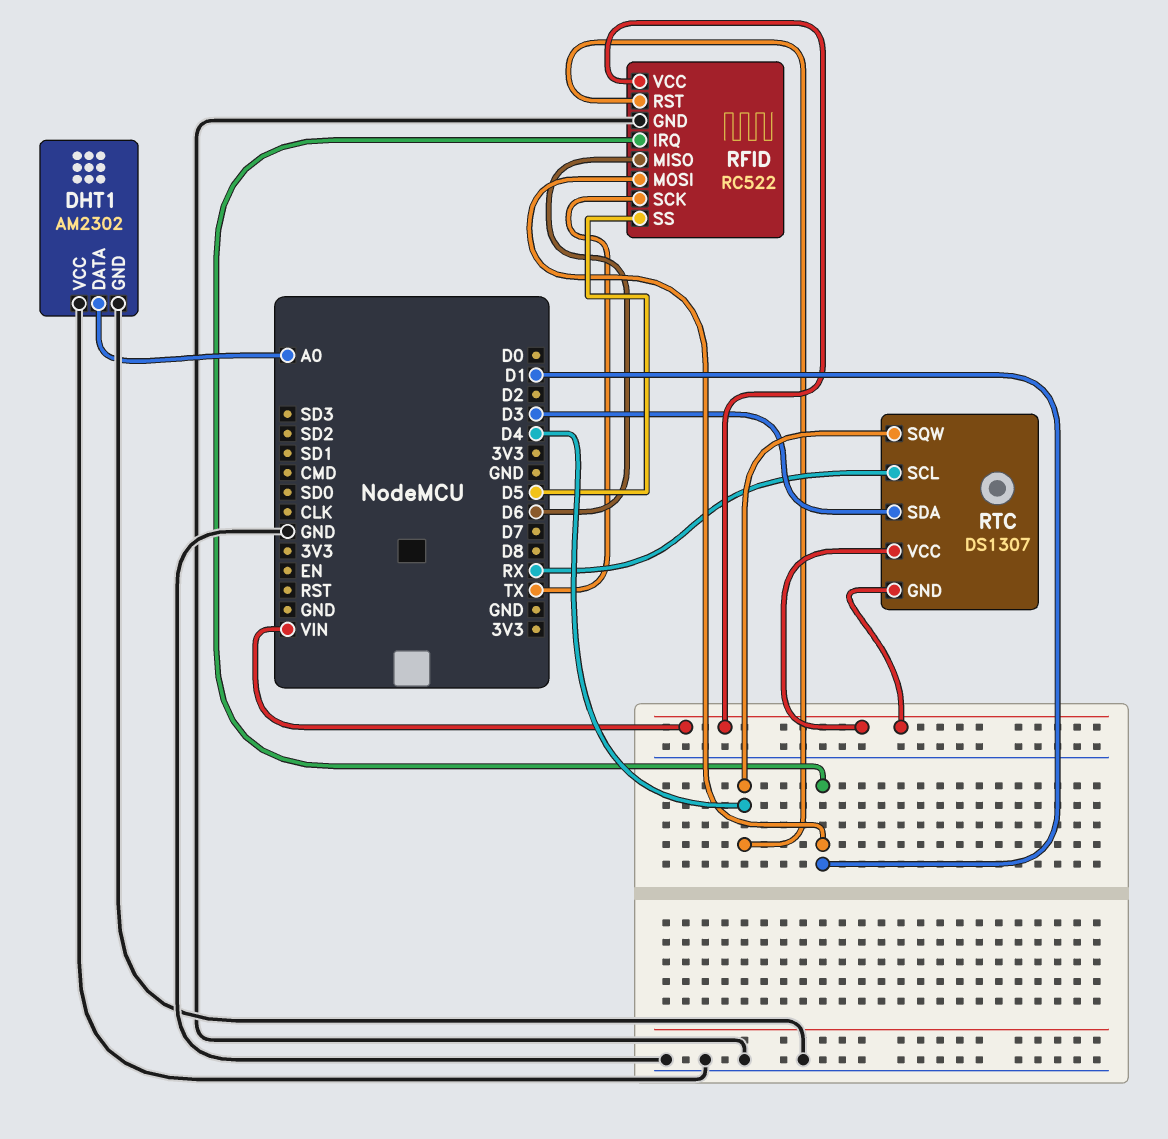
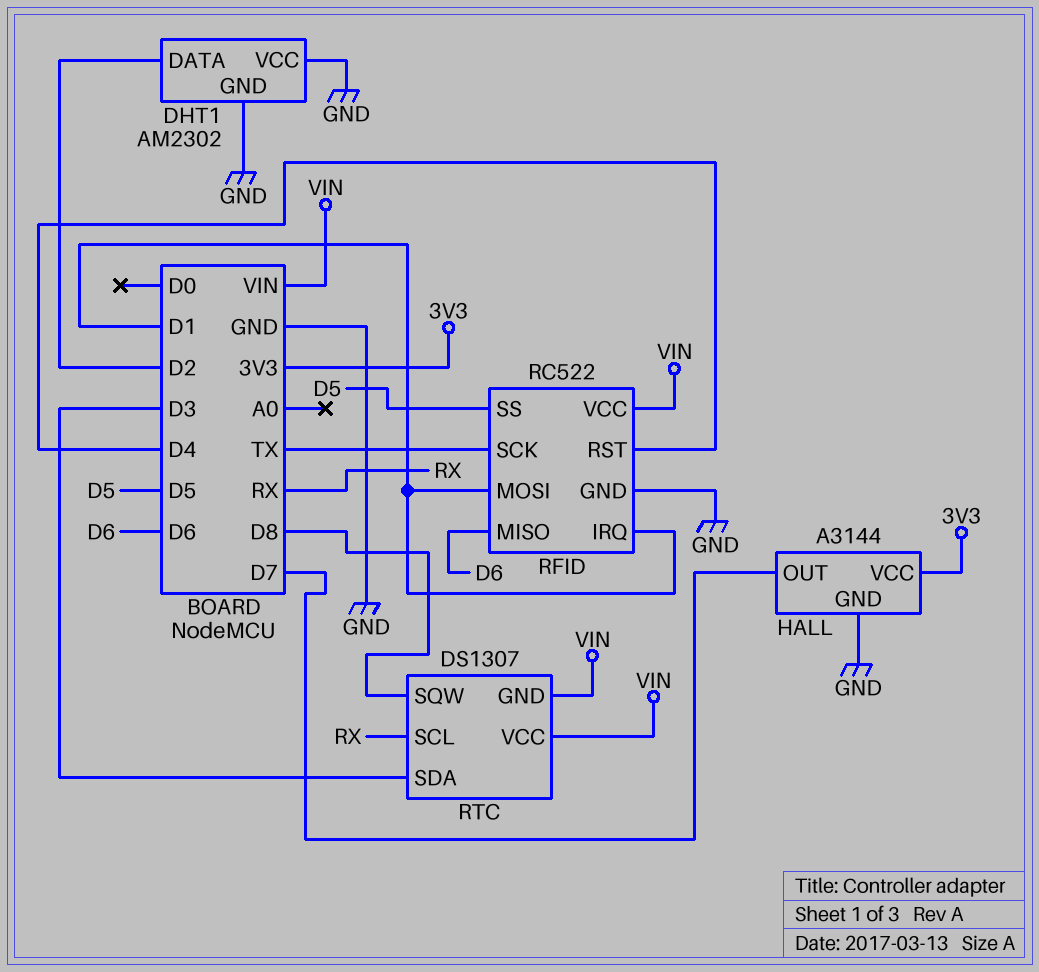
DHT1 pin DATA: A0 -> D2
HALL: none -> A3144
HALL pin GND: none -> GND
HALL pin OUT: none -> D7
HALL pin VCC: none -> 3V3
RTC pin SQW: D4 -> D8

